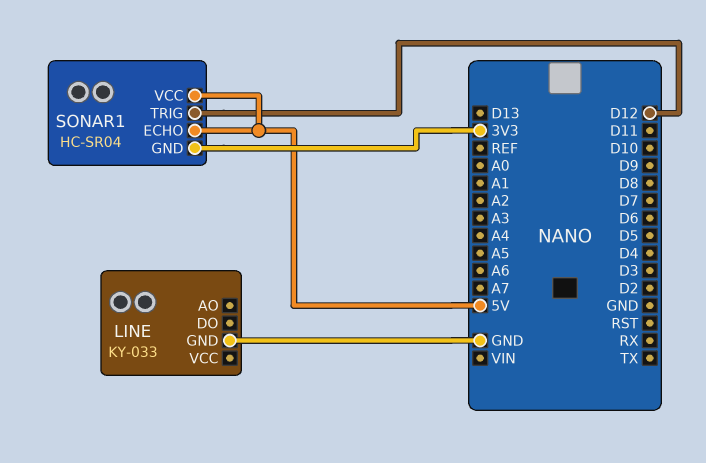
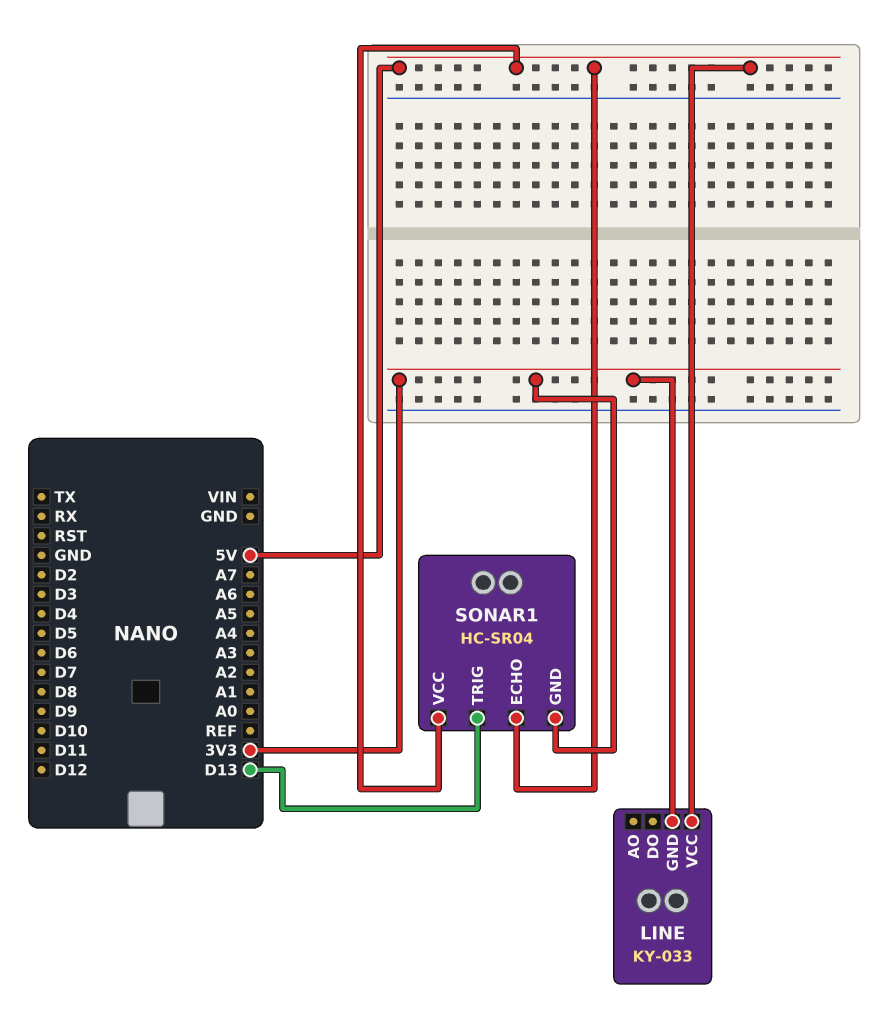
LINE pin GND: GND -> 3V3
LINE pin VCC: none -> 5V
SONAR1 pin TRIG: D12 -> D13

